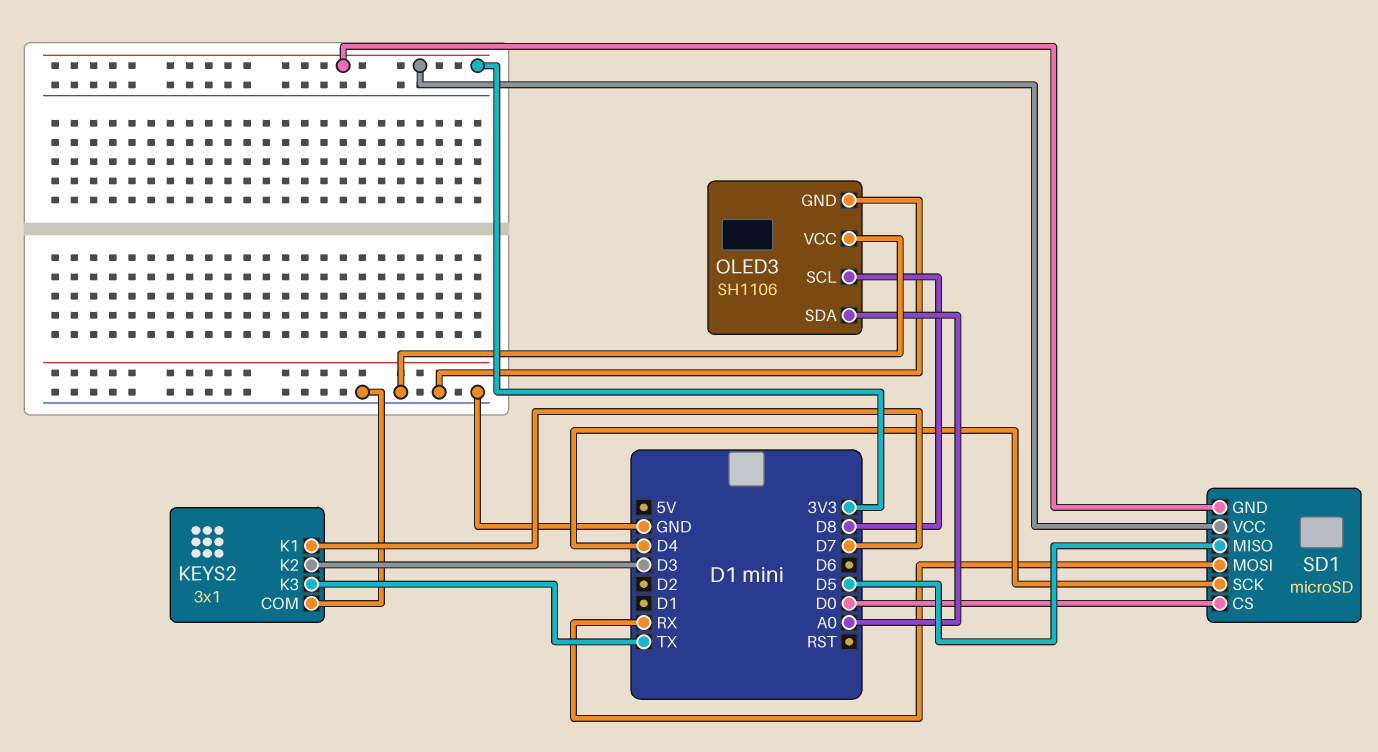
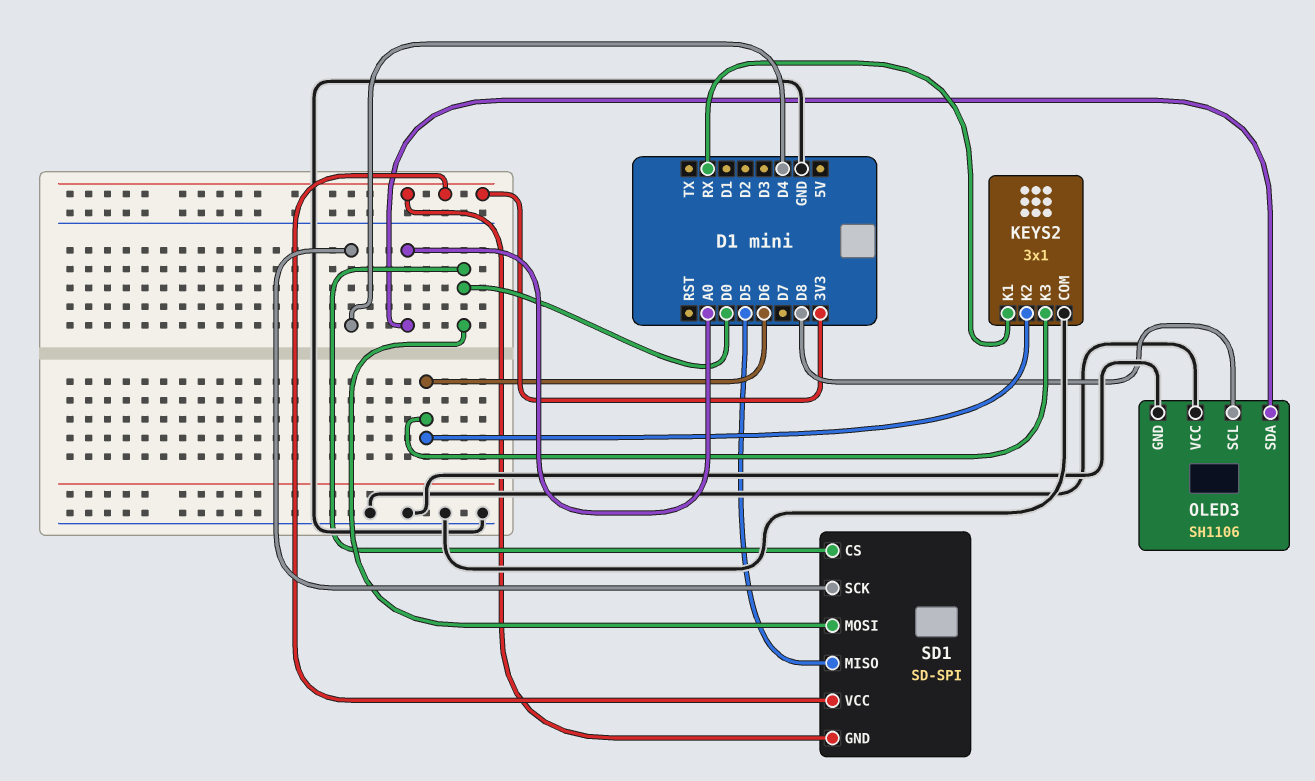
KEYS2 pin K1: D7 -> RX
KEYS2 pin K2: D3 -> D6
KEYS2 pin K3: TX -> D6
SD1: microSD -> SD-SPI
SD1 pin MOSI: RX -> D0

